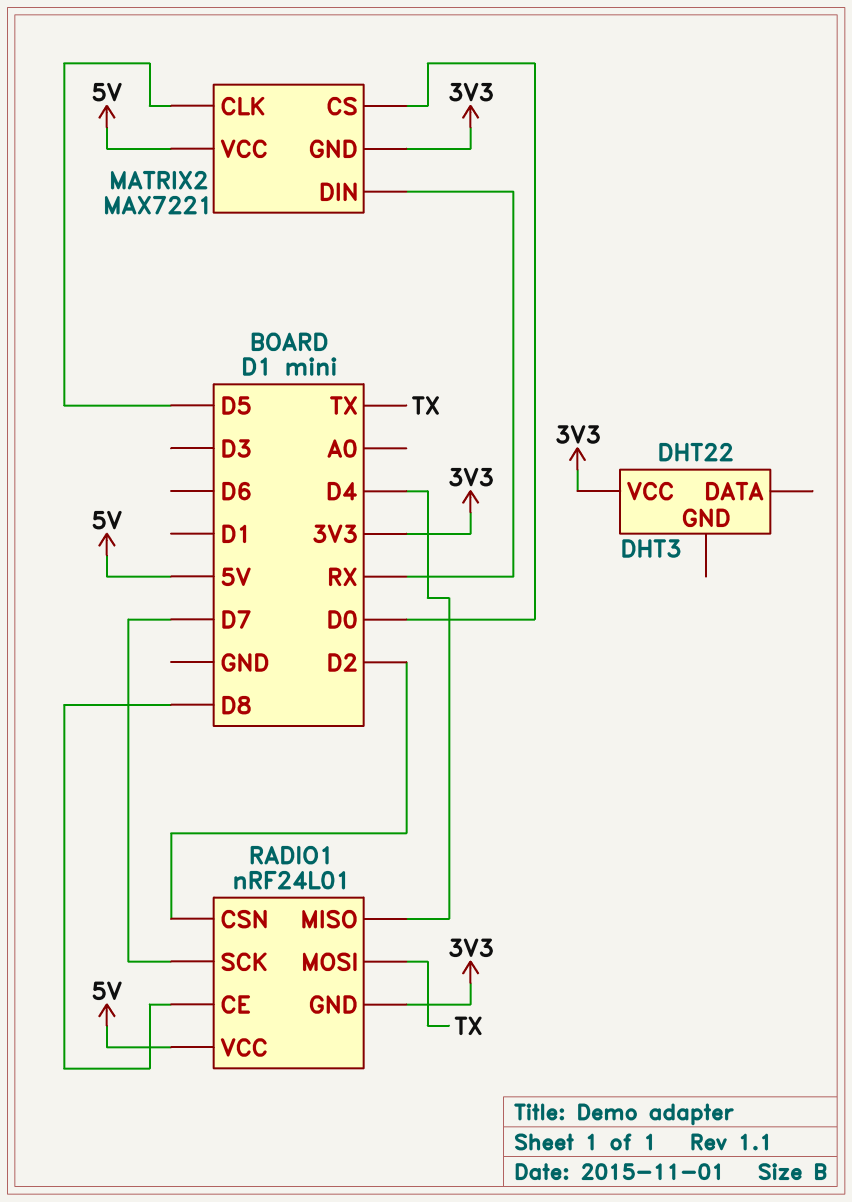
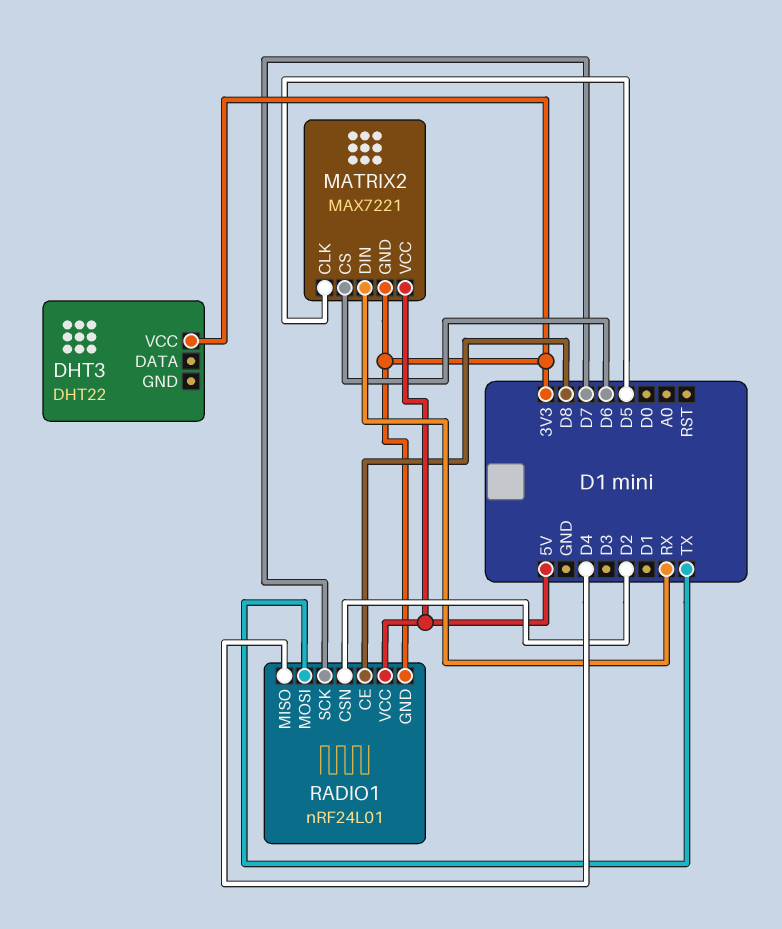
MATRIX2 pin CS: D0 -> D6

